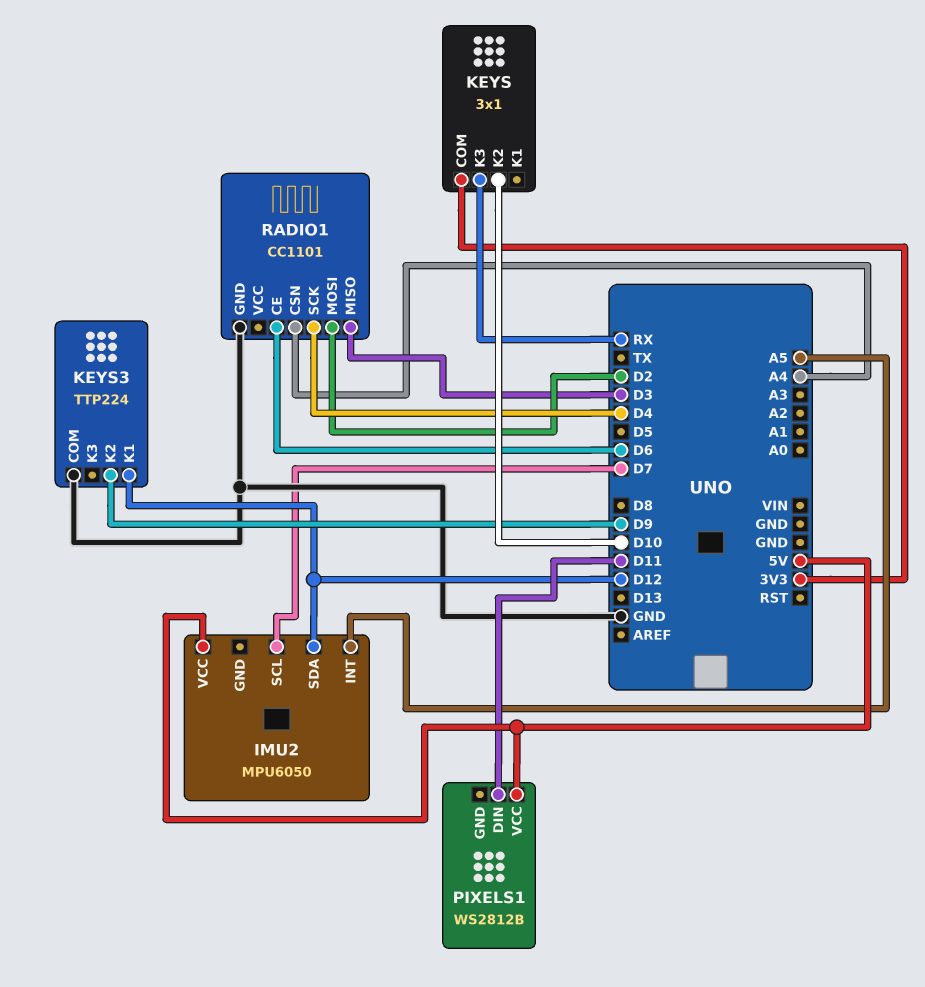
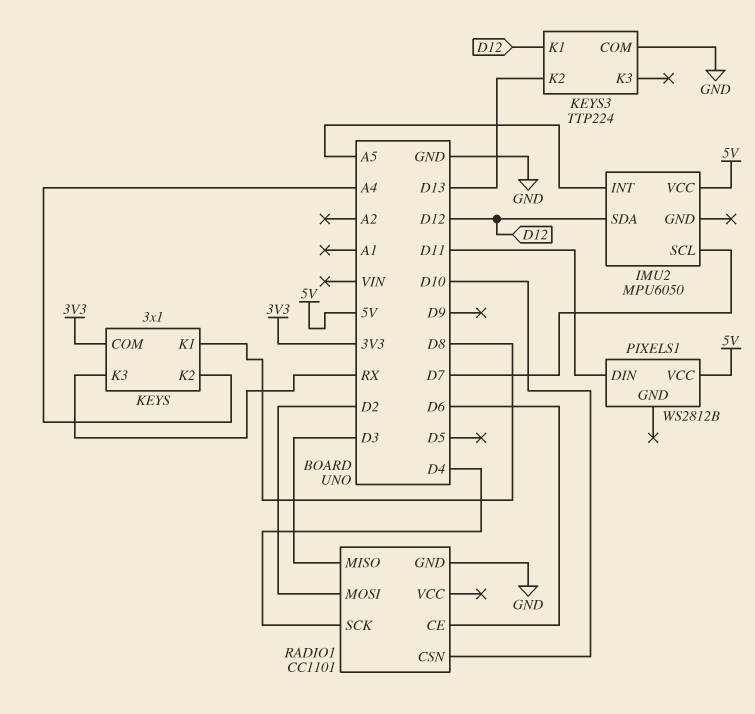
KEYS pin K1: none -> D8
KEYS pin K2: D10 -> A4
KEYS3 pin K2: D9 -> D13
RADIO1 pin CSN: A4 -> D10

